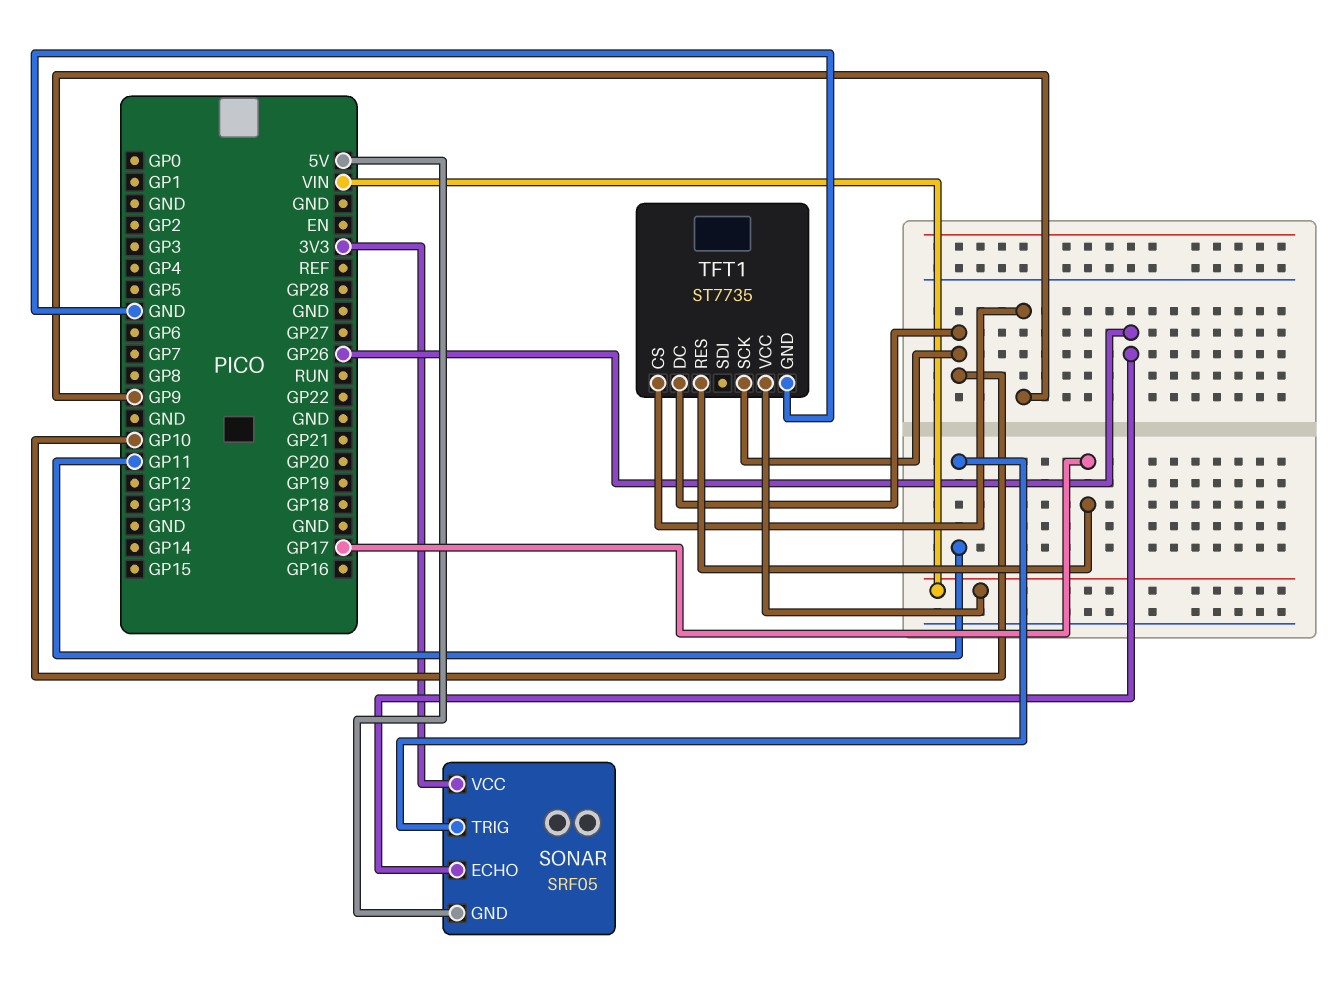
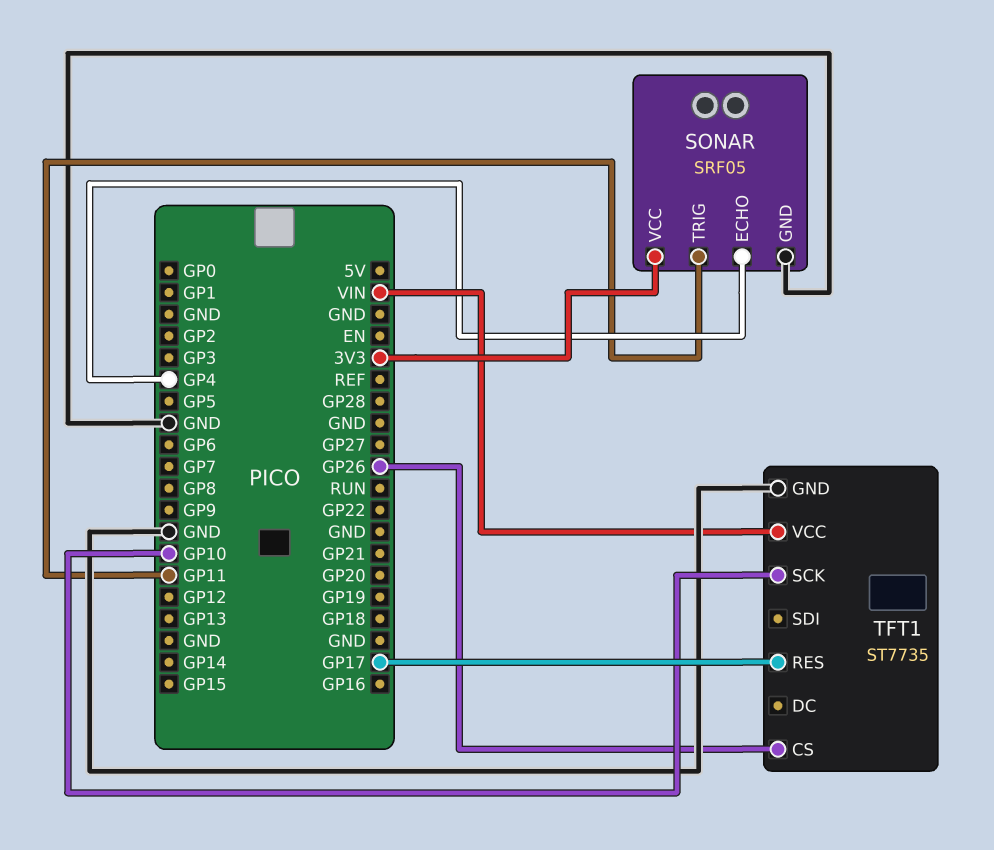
SONAR pin ECHO: GP26 -> GP4
SONAR pin GND: 5V -> GND
TFT1 pin CS: GP9 -> GP26
TFT1 pin DC: GP10 -> none

